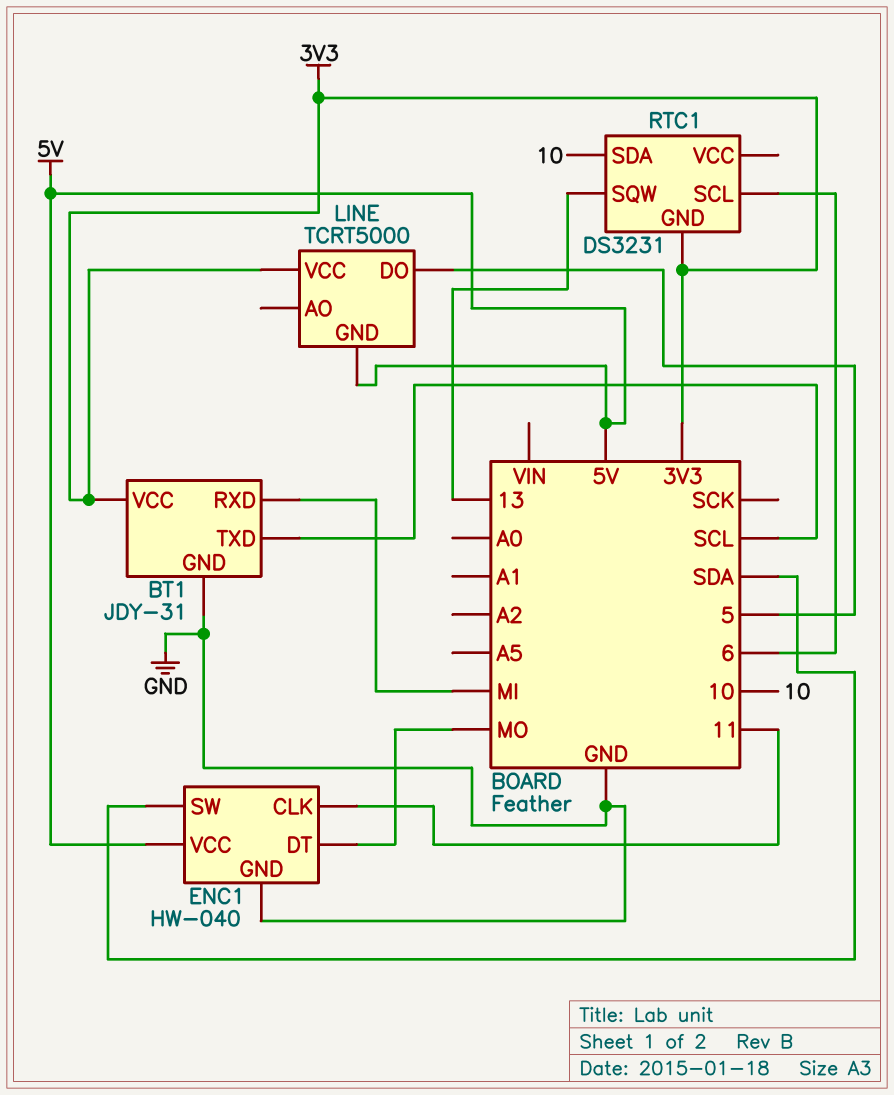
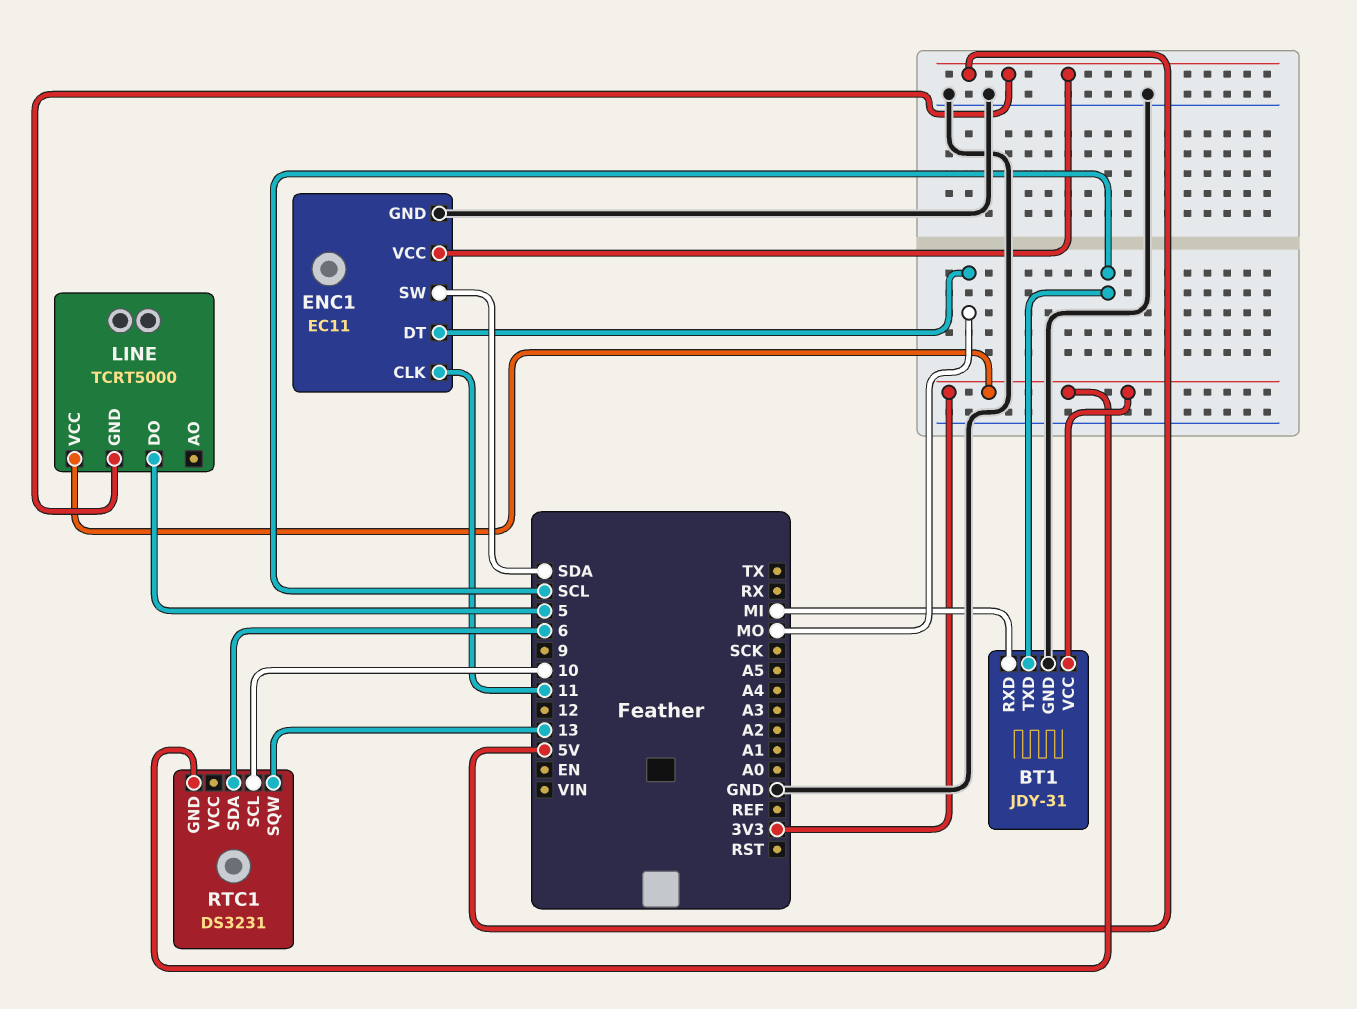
ENC1: HW-040 -> EC11
RTC1 pin SCL: 6 -> 10
RTC1 pin SDA: 10 -> 6

